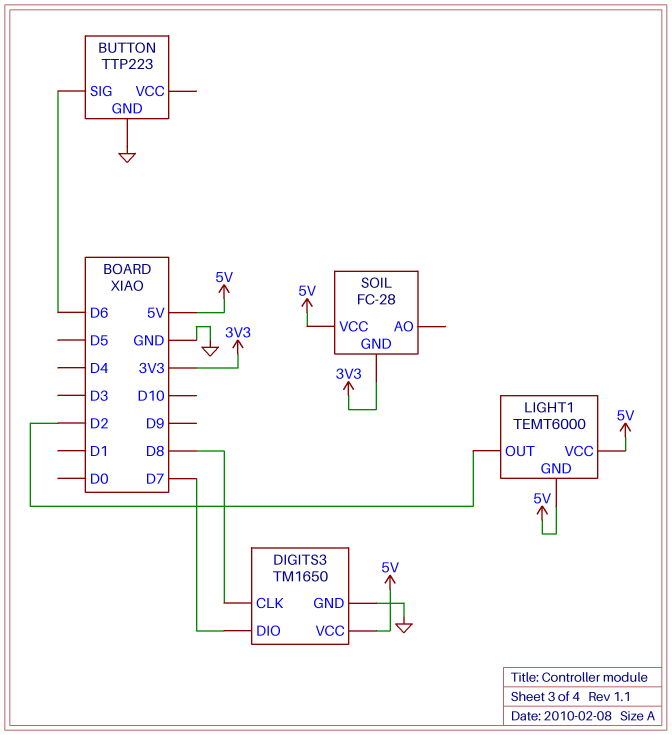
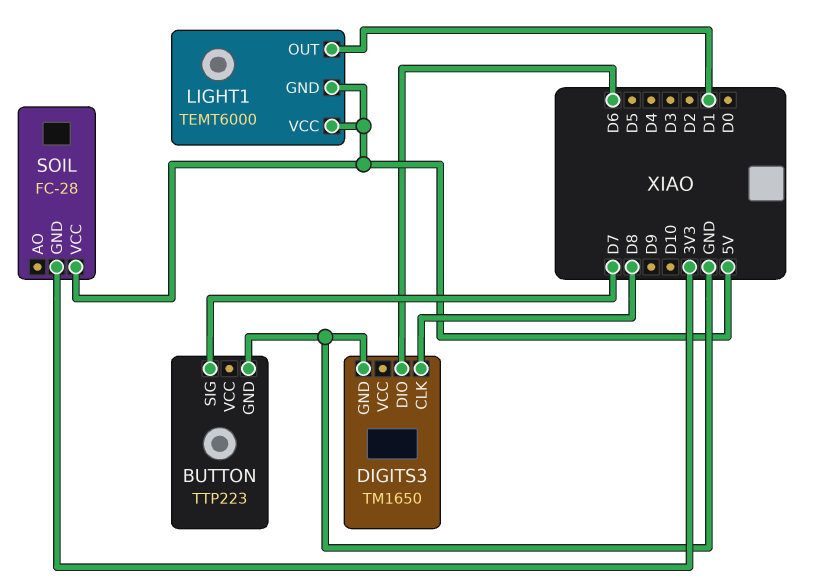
BUTTON pin SIG: D6 -> D7
DIGITS3 pin DIO: D7 -> D6
DIGITS3 pin VCC: 5V -> none
LIGHT1 pin OUT: D2 -> D1

